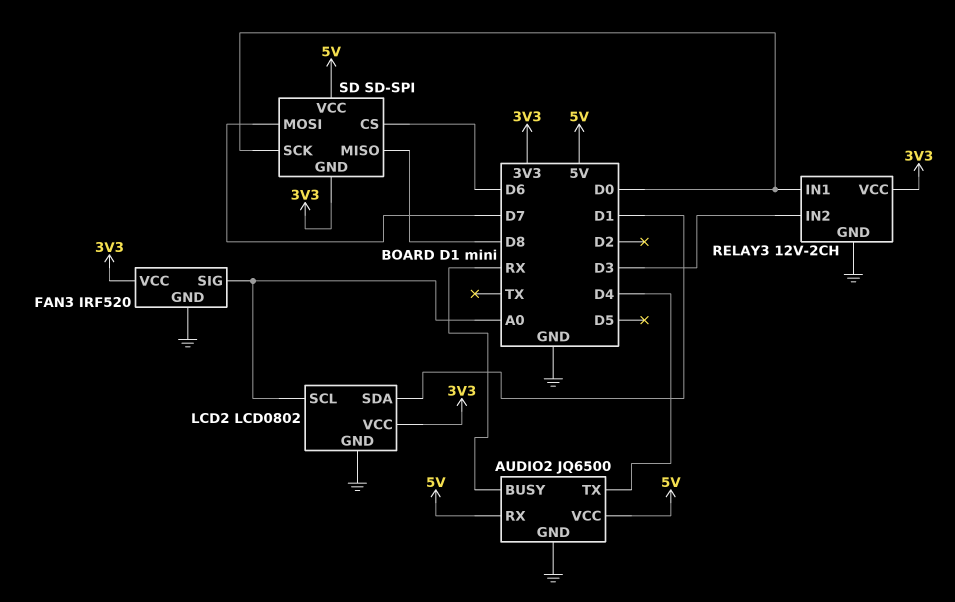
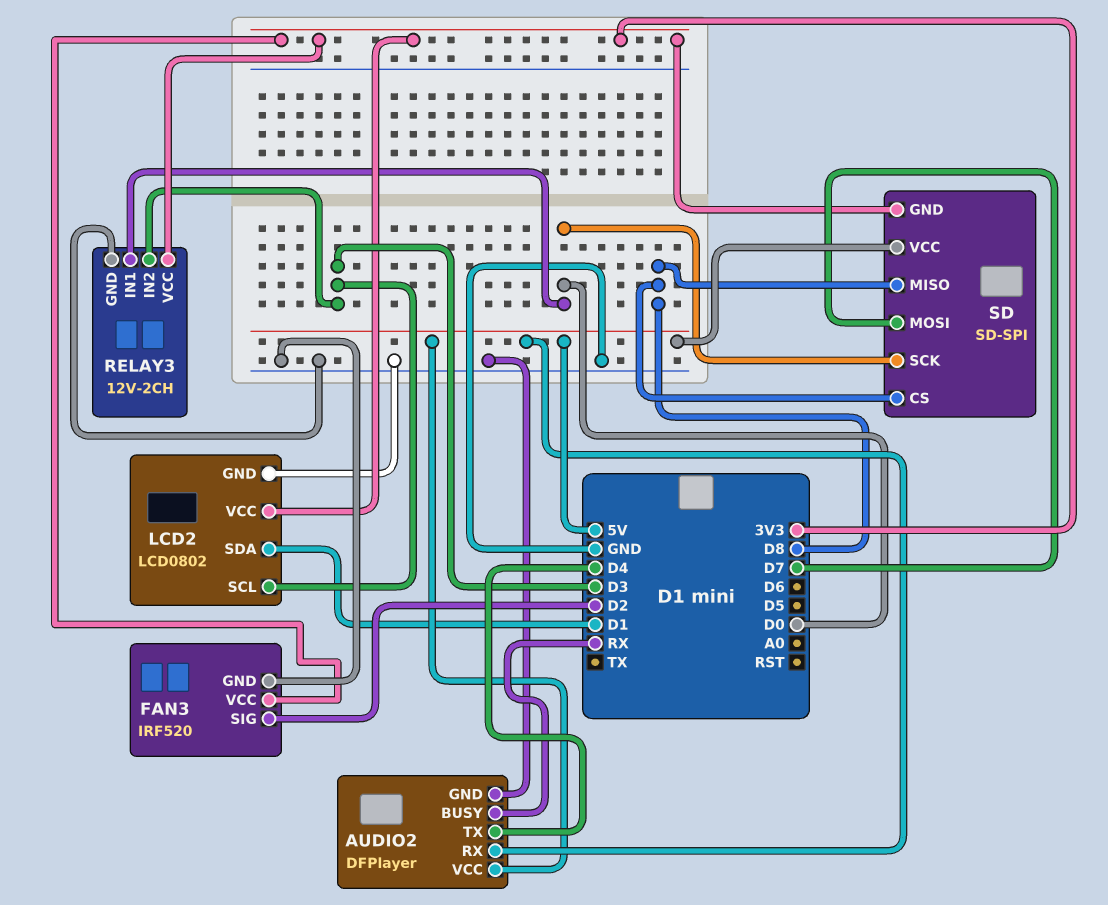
AUDIO2: JQ6500 -> DFPlayer
FAN3 pin SIG: A0 -> D2
LCD2 pin SCL: A0 -> D3
SD pin CS: D6 -> D8

